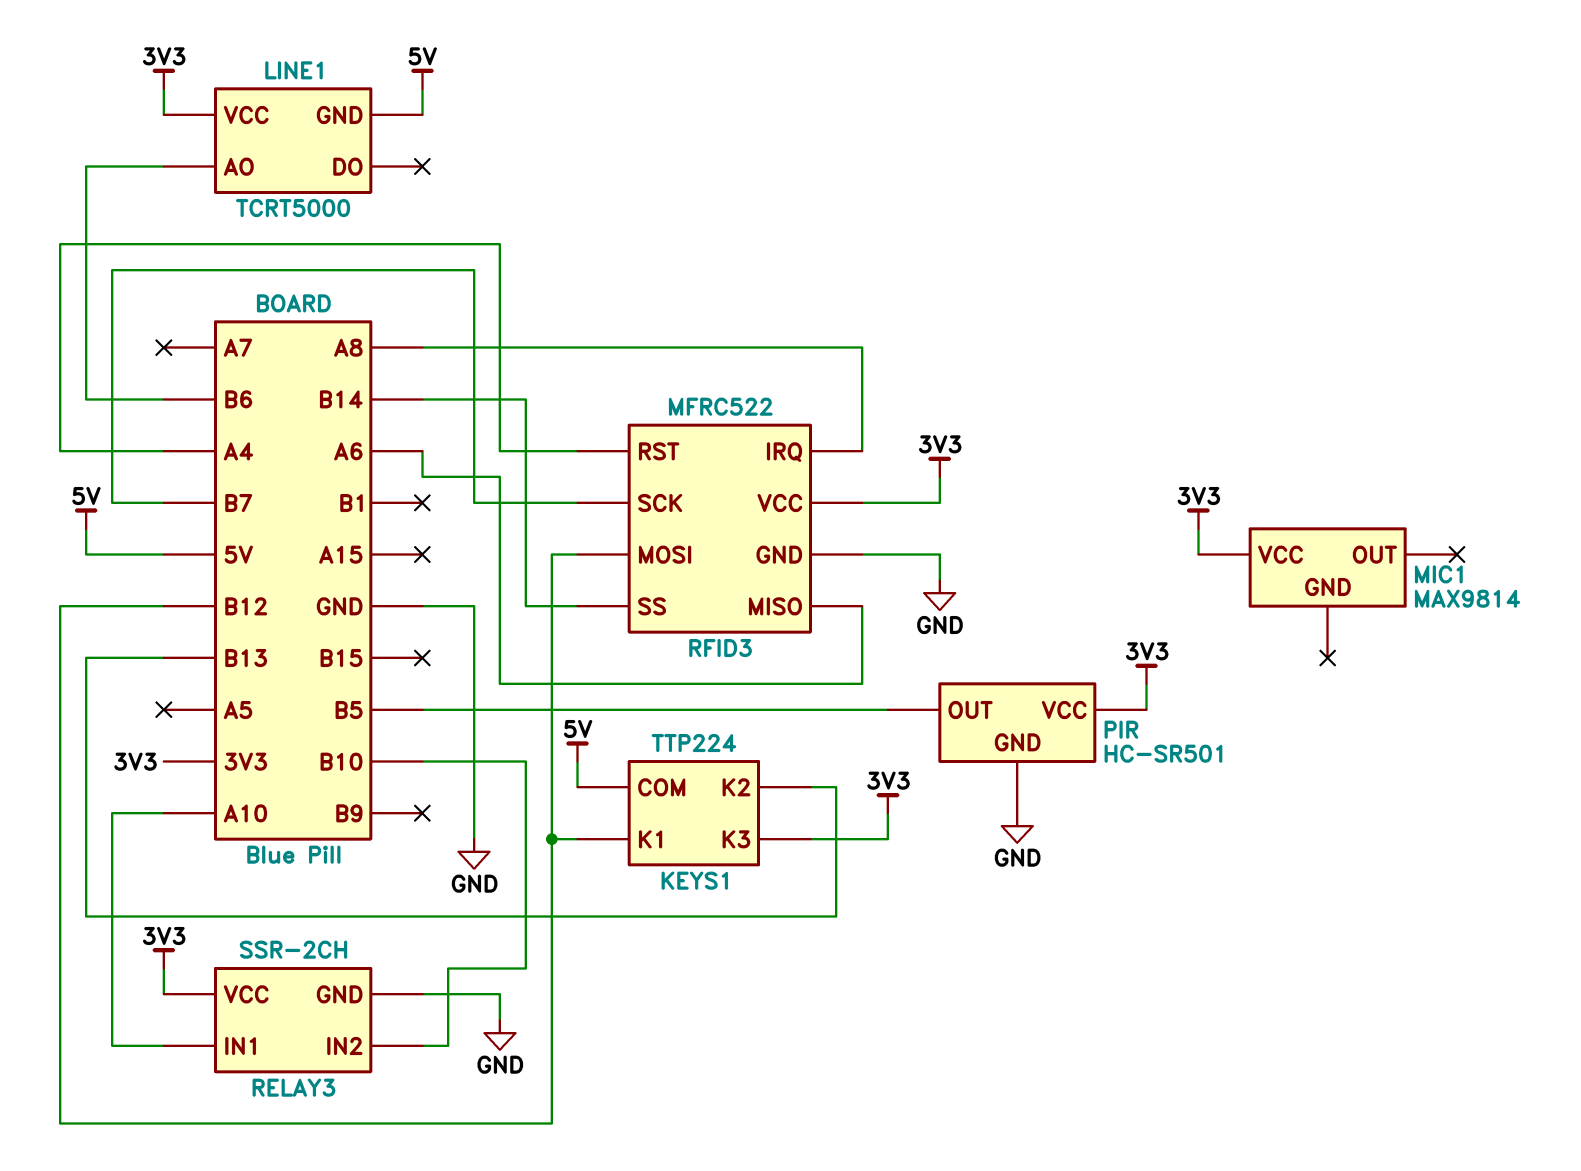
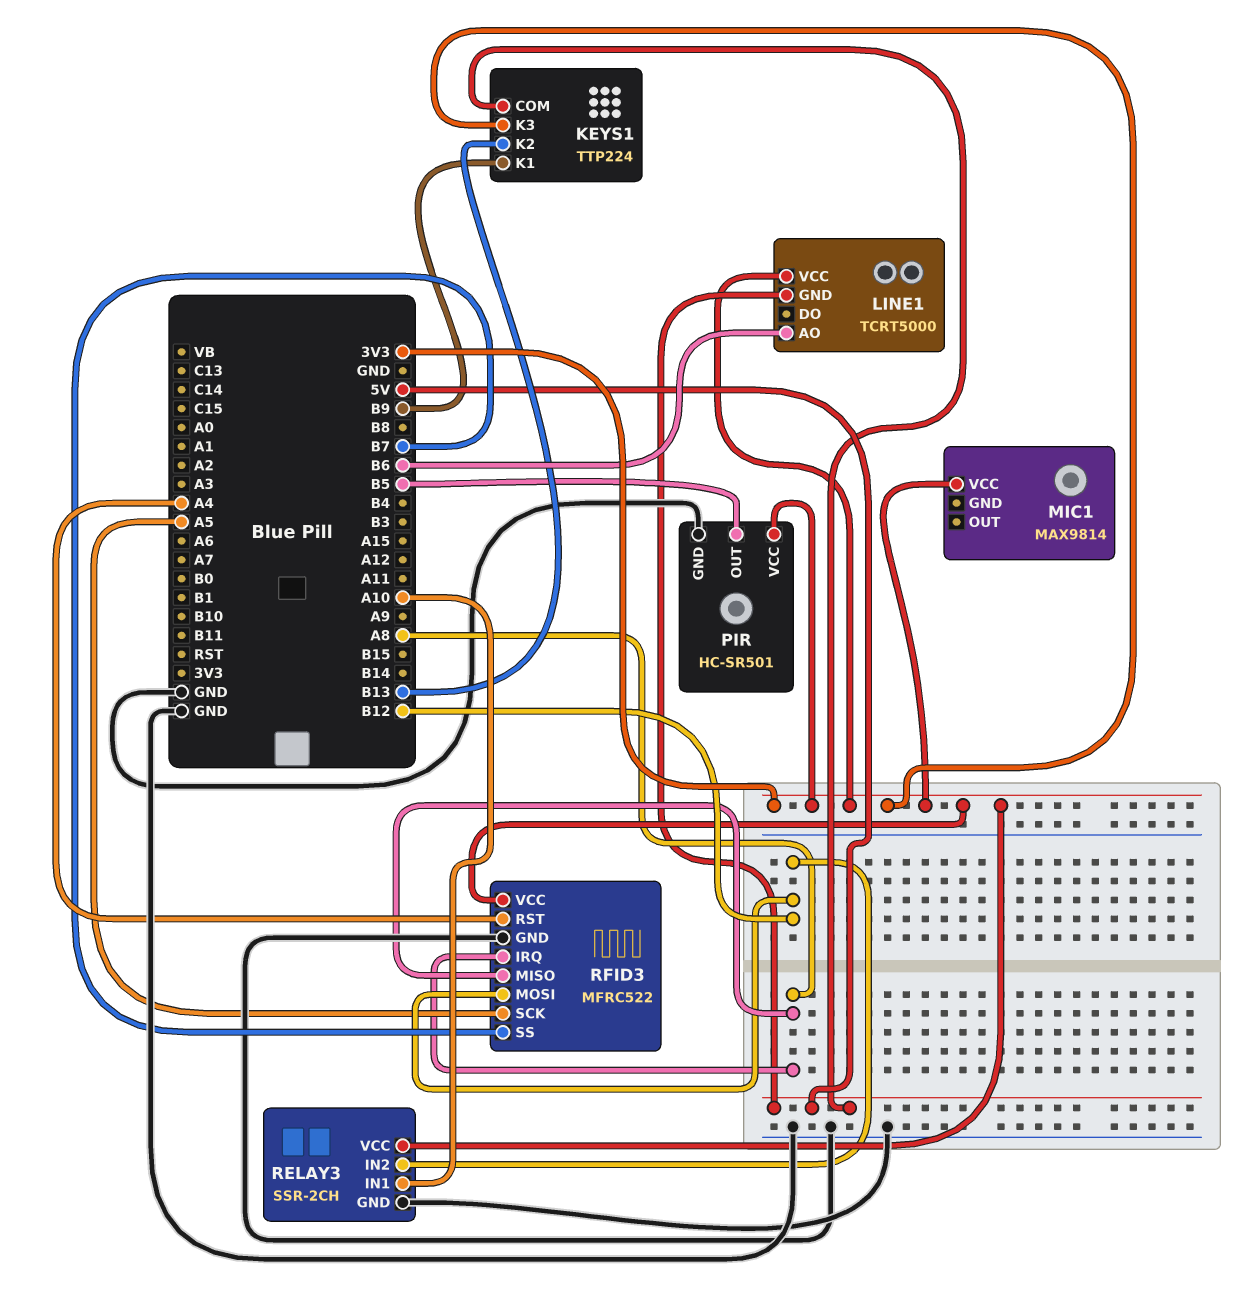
KEYS1 pin K1: B12 -> B9
RELAY3 pin IN2: B10 -> B12
RFID3 pin MISO: A6 -> A8
RFID3 pin SCK: B7 -> A5
RFID3 pin SS: B14 -> B7

